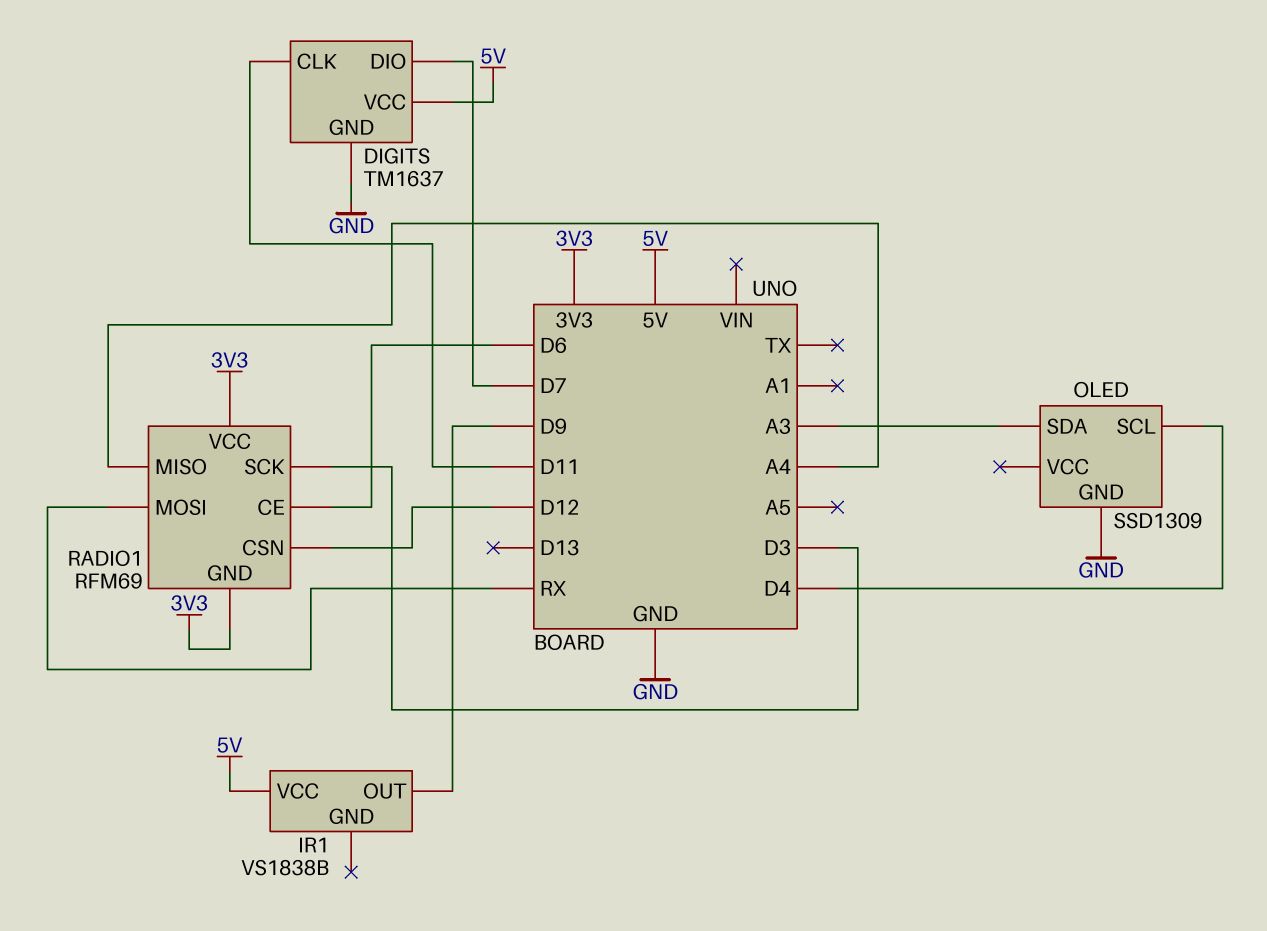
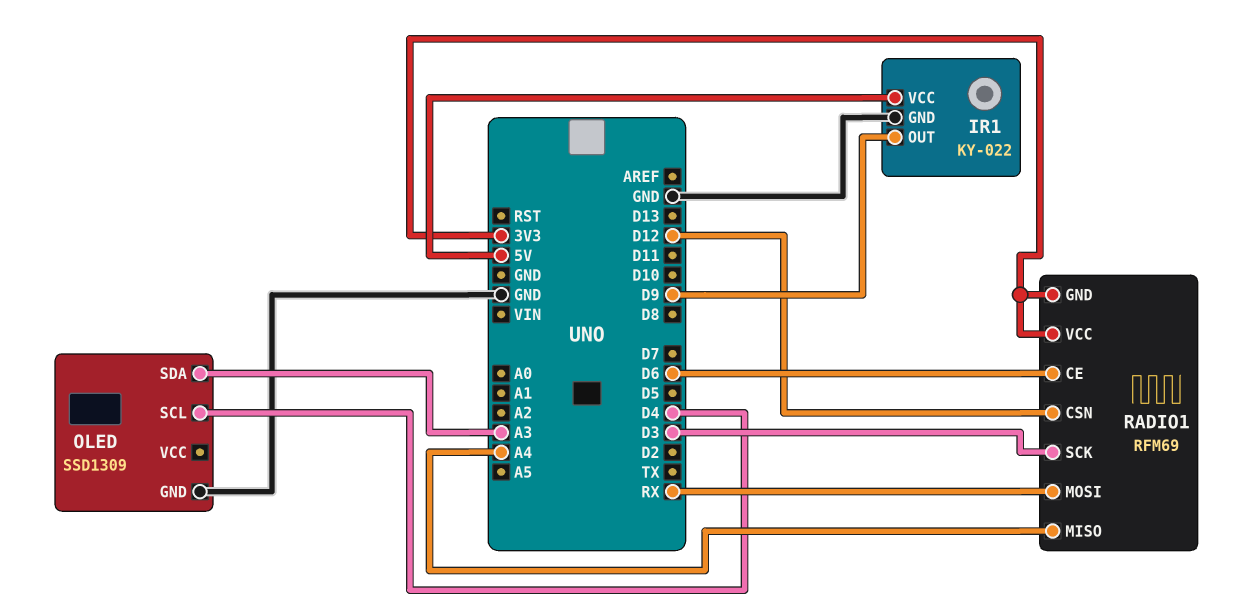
DIGITS: TM1637 -> none
DIGITS pin CLK: D11 -> none
DIGITS pin DIO: D7 -> none
DIGITS pin GND: GND -> none
DIGITS pin VCC: 5V -> none
IR1: VS1838B -> KY-022
IR1 pin GND: none -> GND

